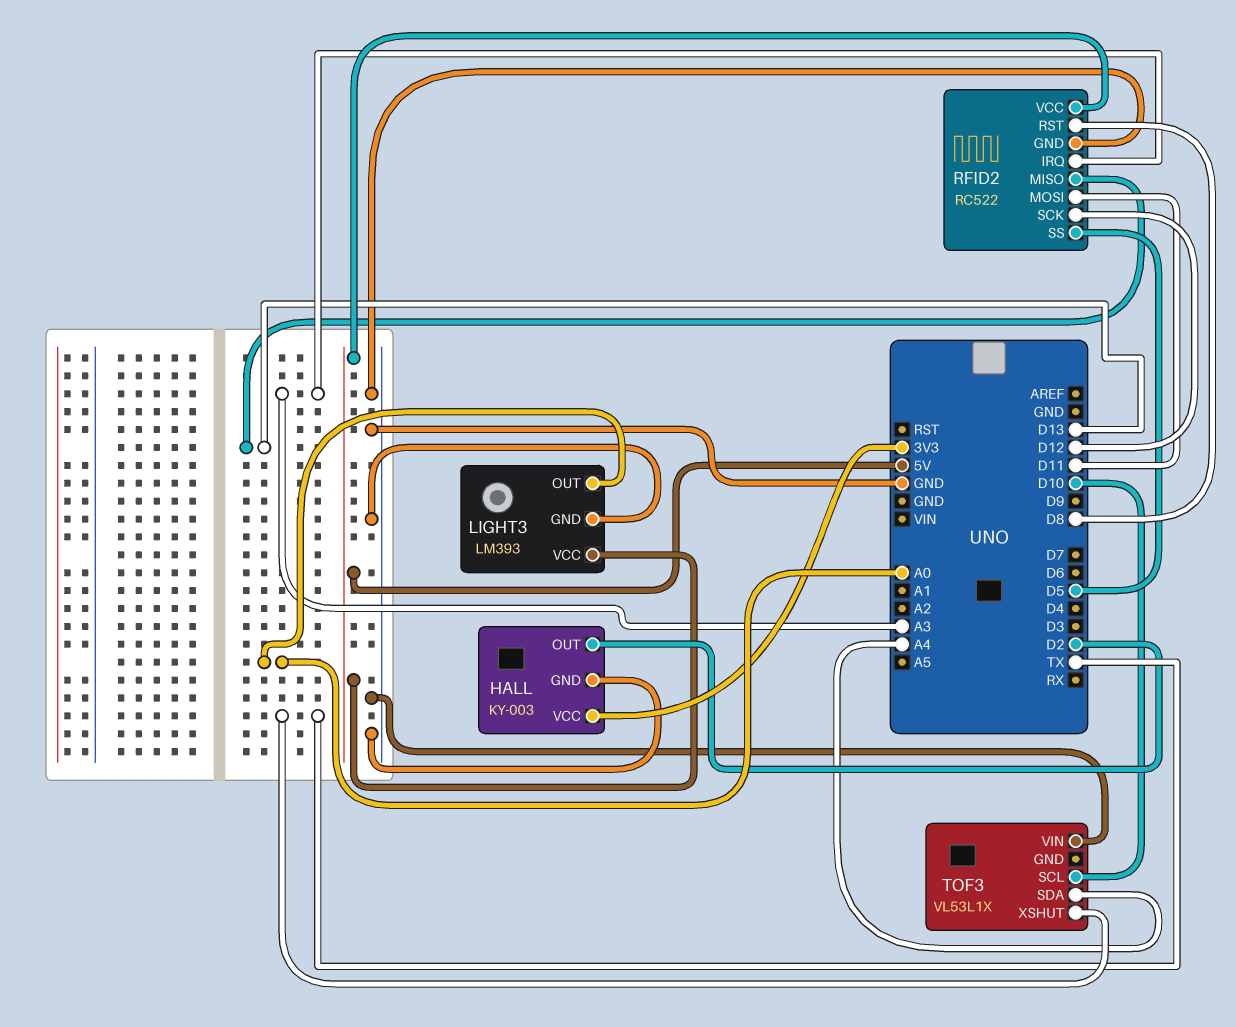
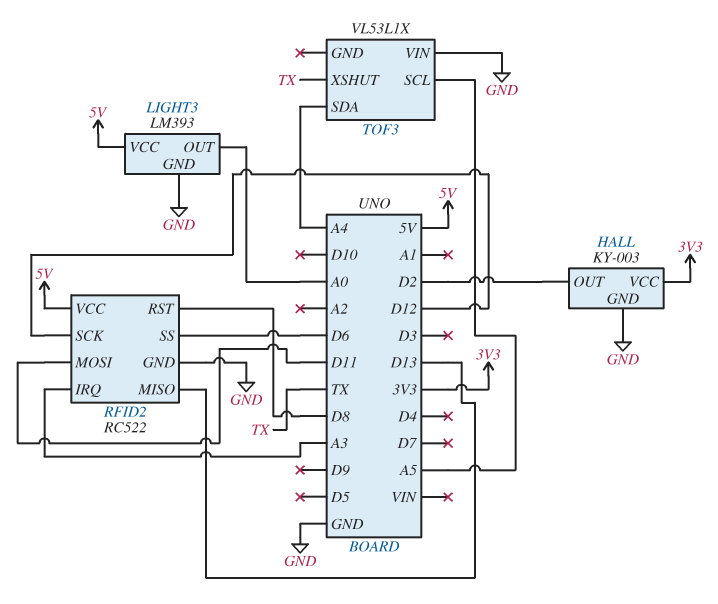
RFID2 pin SS: D5 -> D6
TOF3 pin SCL: D10 -> A5

